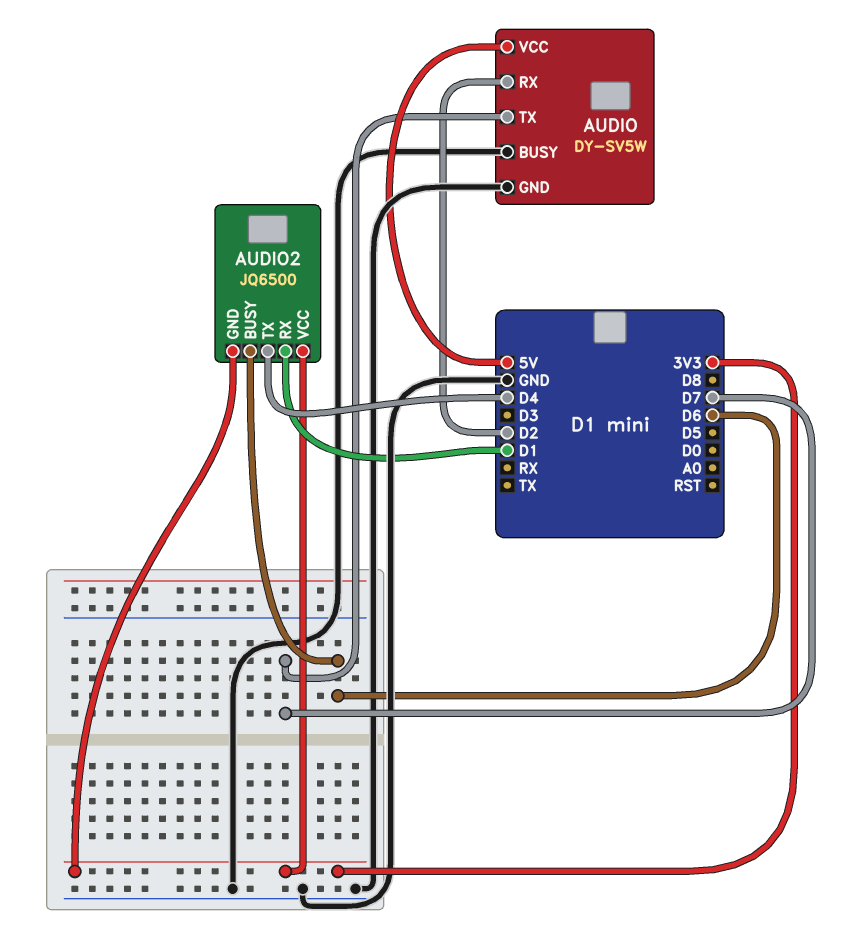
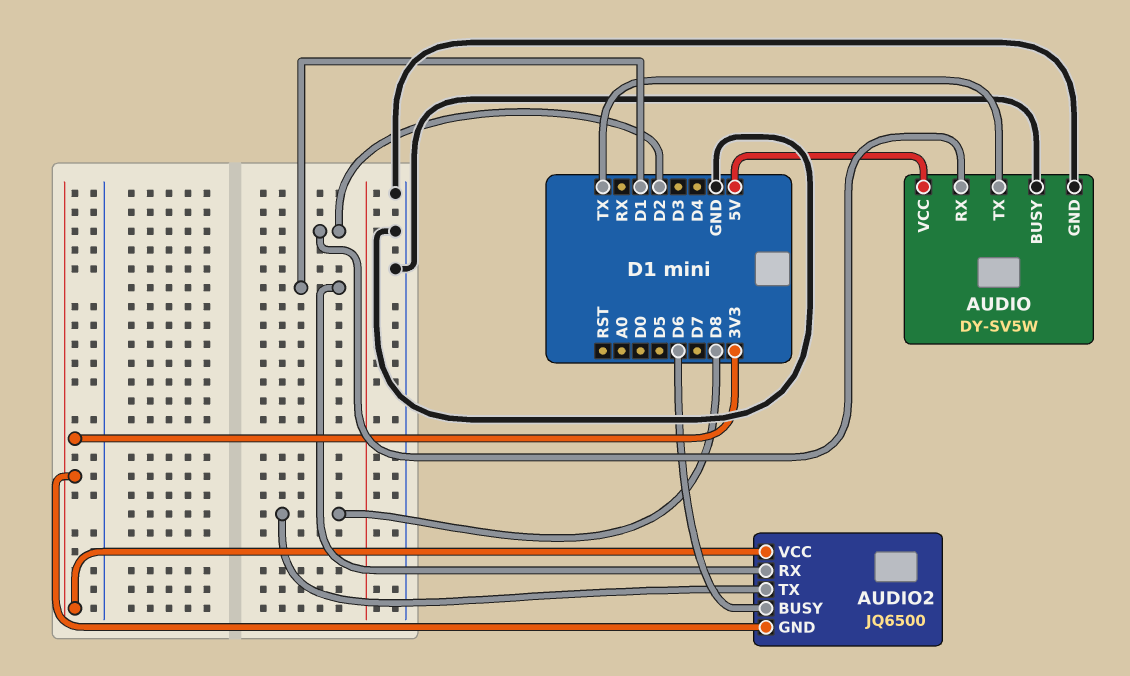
AUDIO pin TX: D7 -> TX
AUDIO2 pin TX: D4 -> D8

